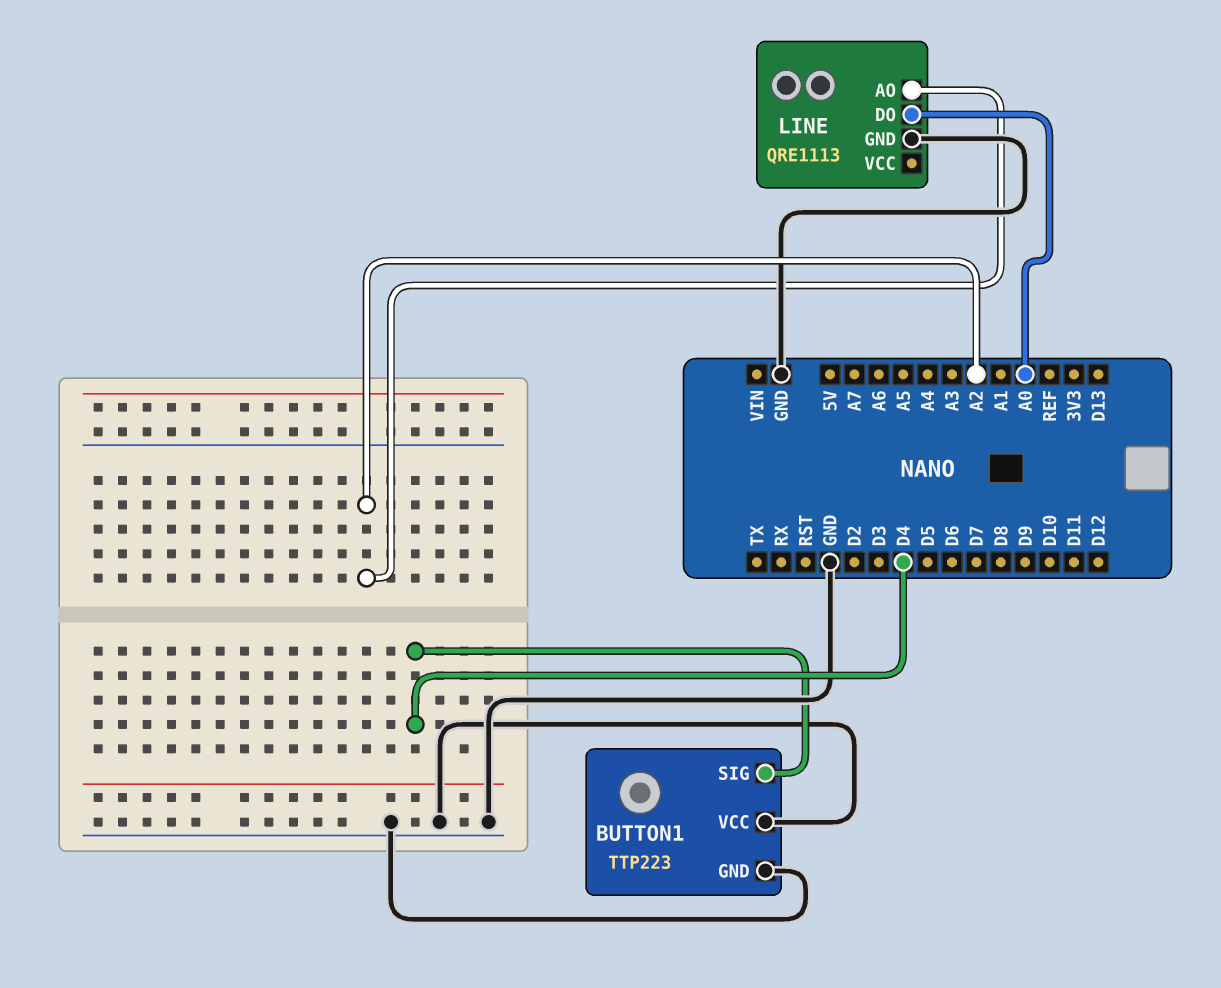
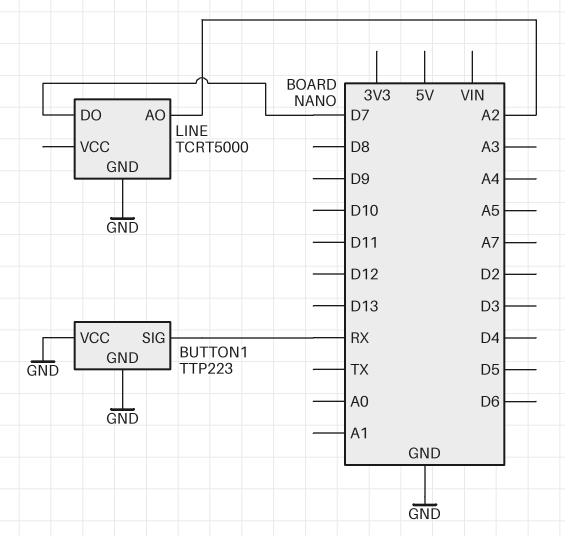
BUTTON1 pin SIG: D4 -> RX
LINE: QRE1113 -> TCRT5000
LINE pin DO: A0 -> D7

